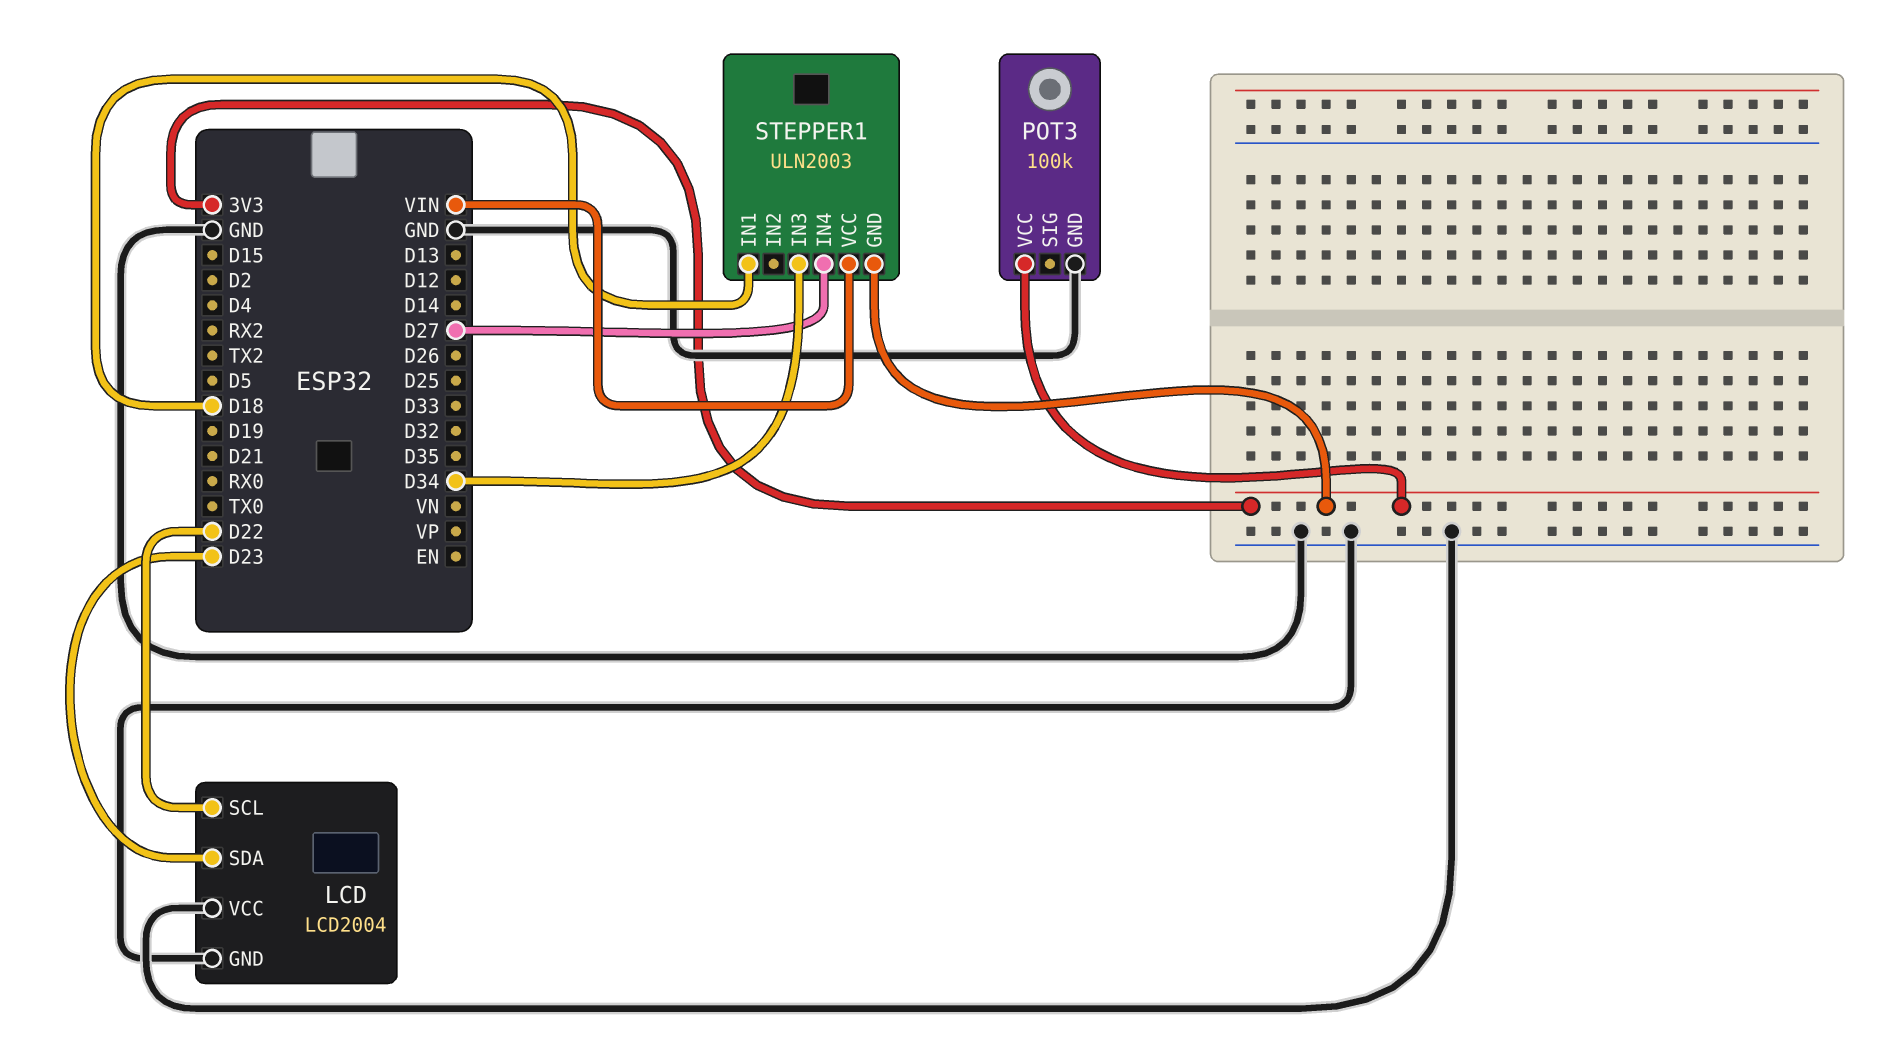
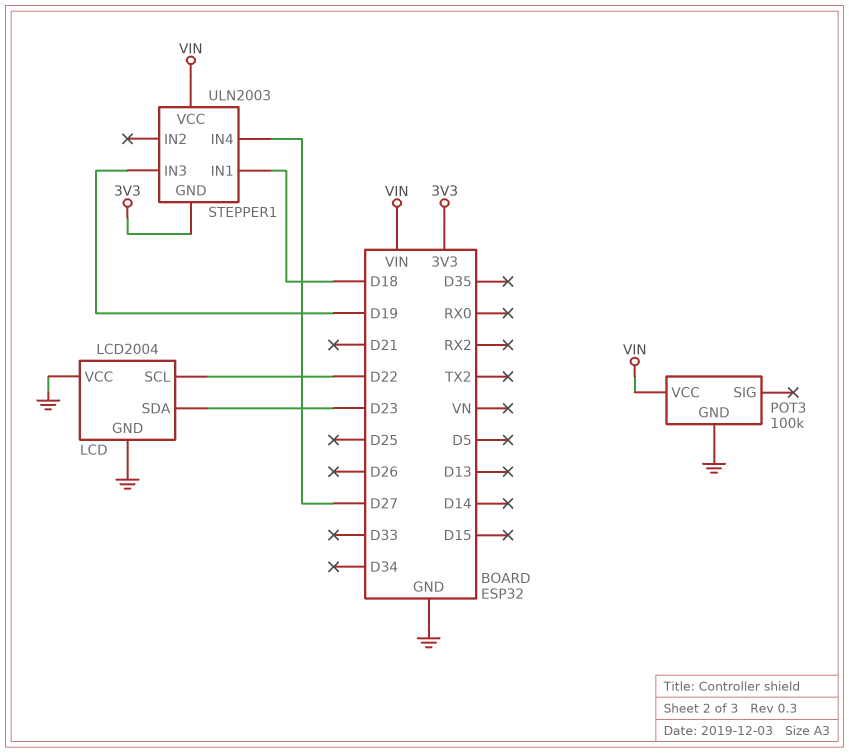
POT3 pin VCC: 3V3 -> VIN
STEPPER1 pin IN3: D34 -> D19

